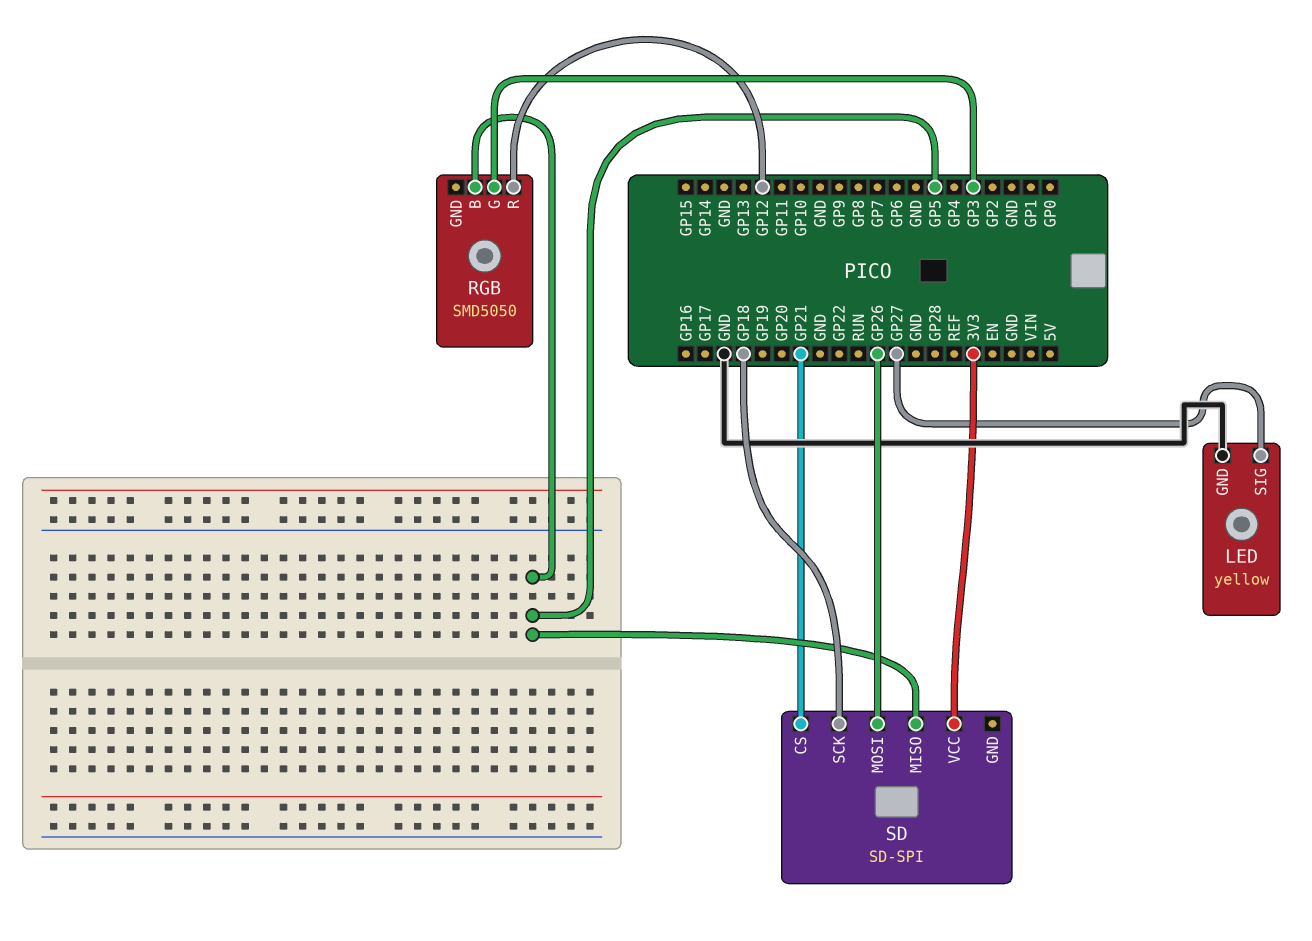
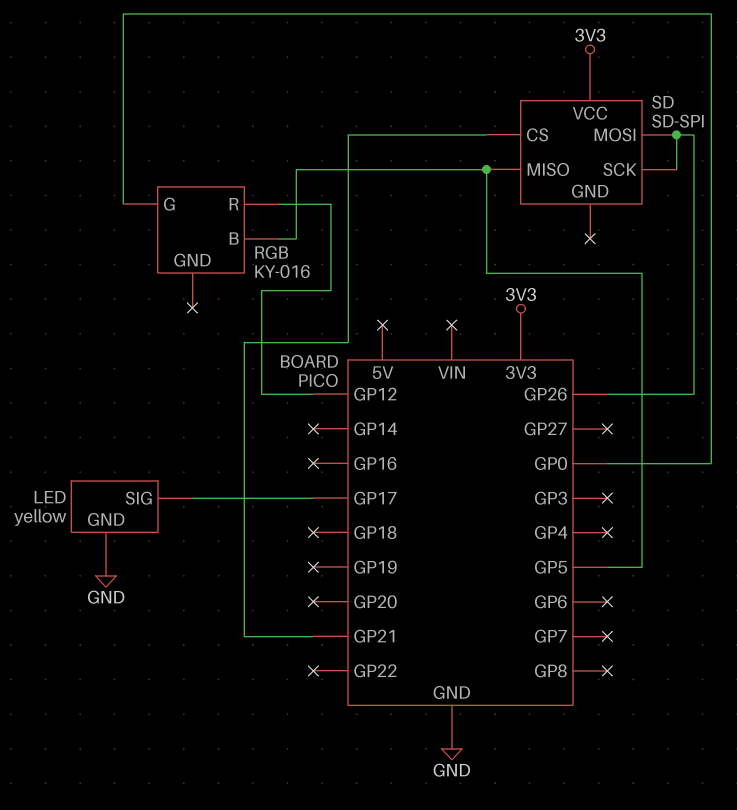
LED pin SIG: GP27 -> GP17
RGB: SMD5050 -> KY-016
RGB pin G: GP3 -> GP0
SD pin SCK: GP18 -> GP26

